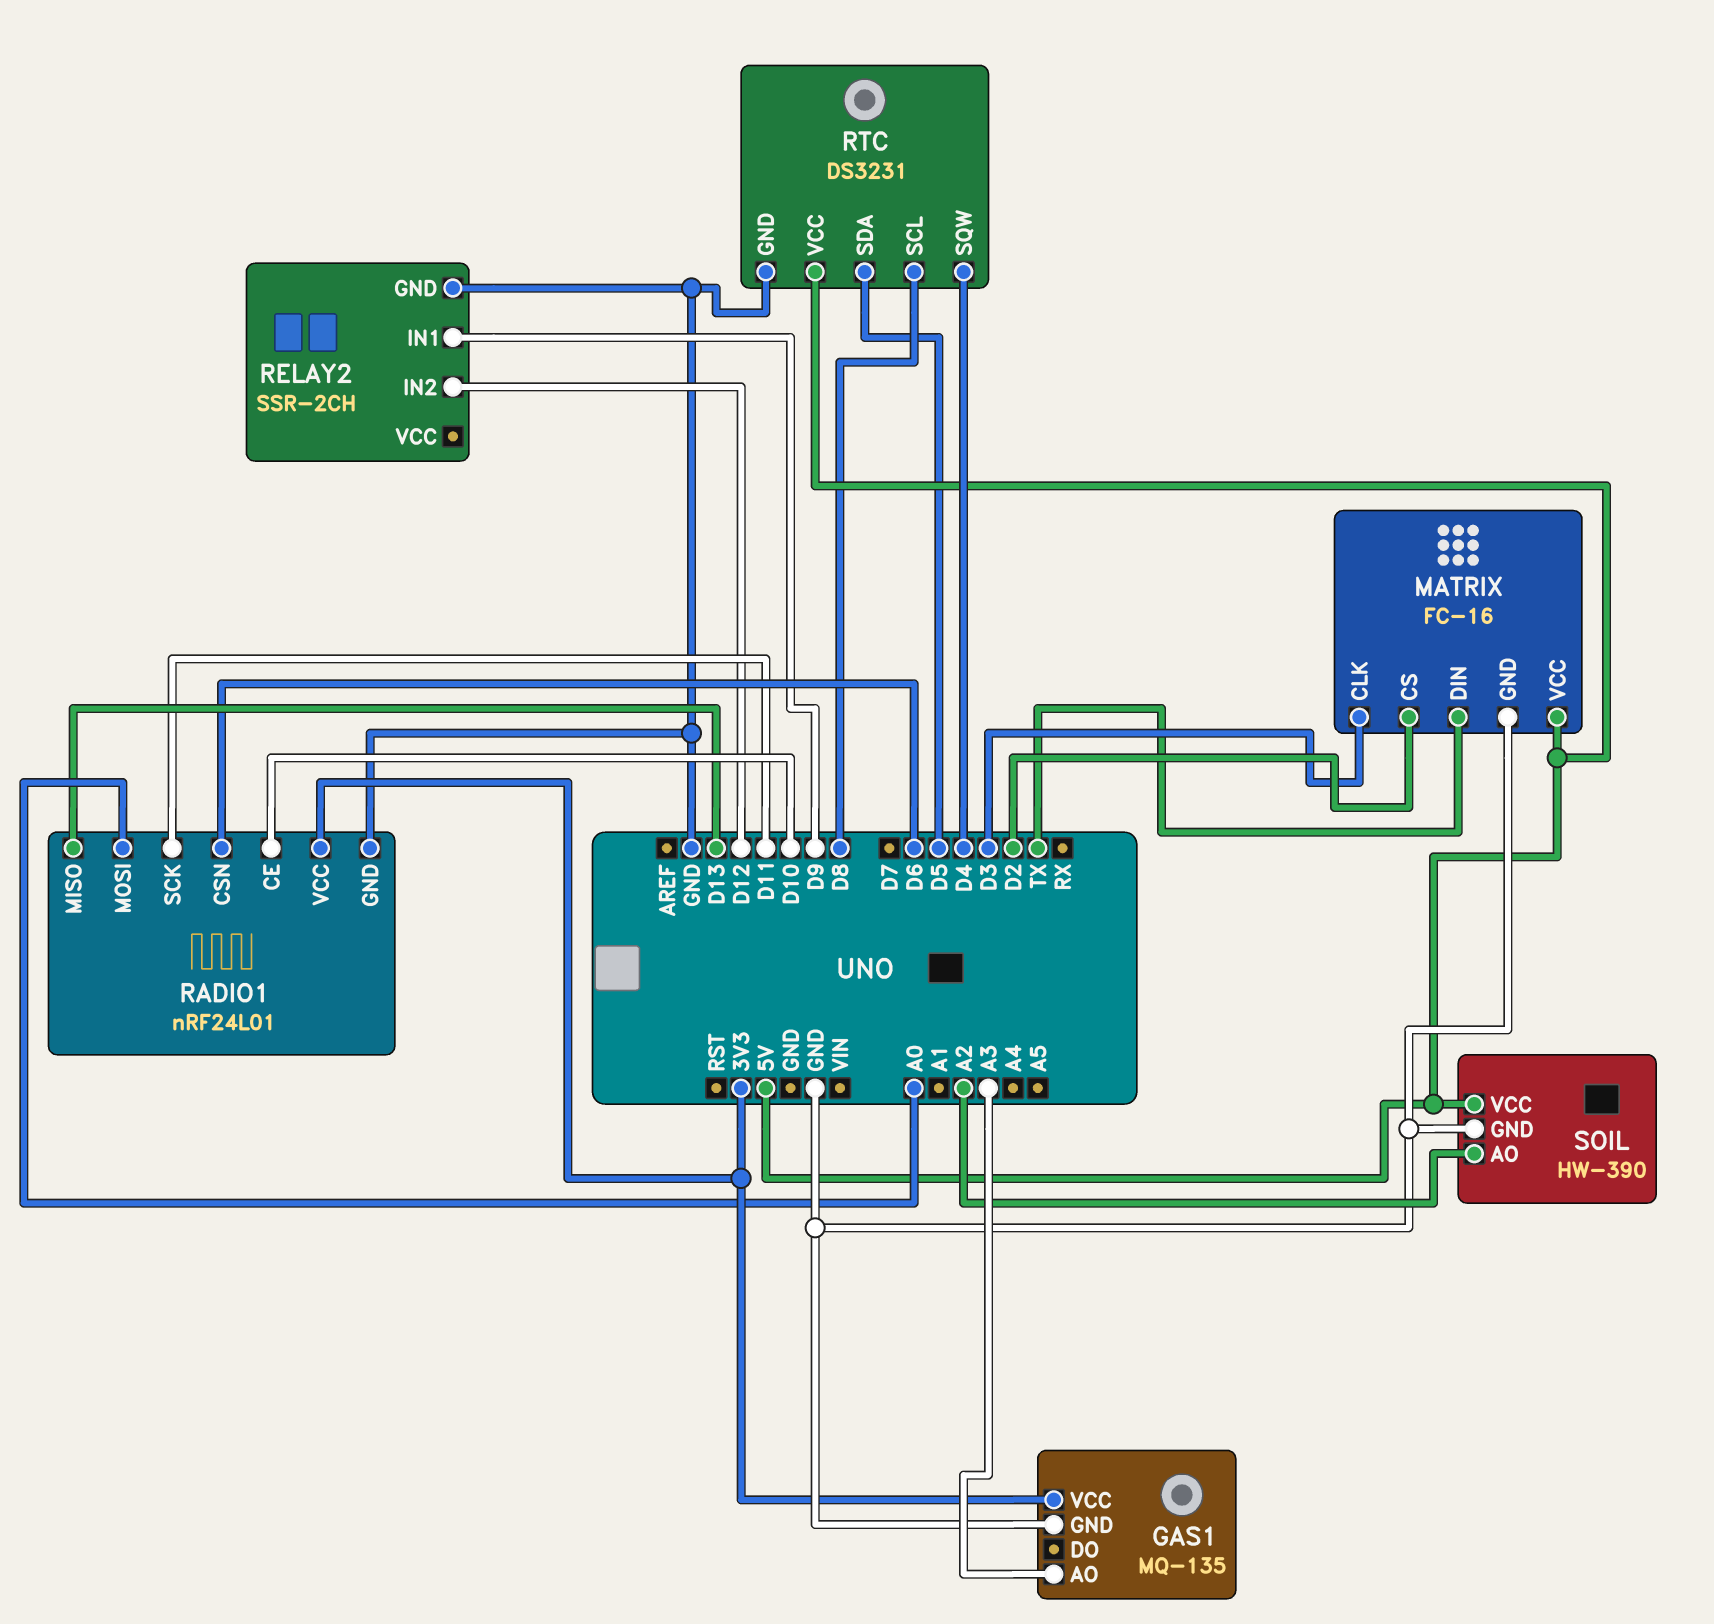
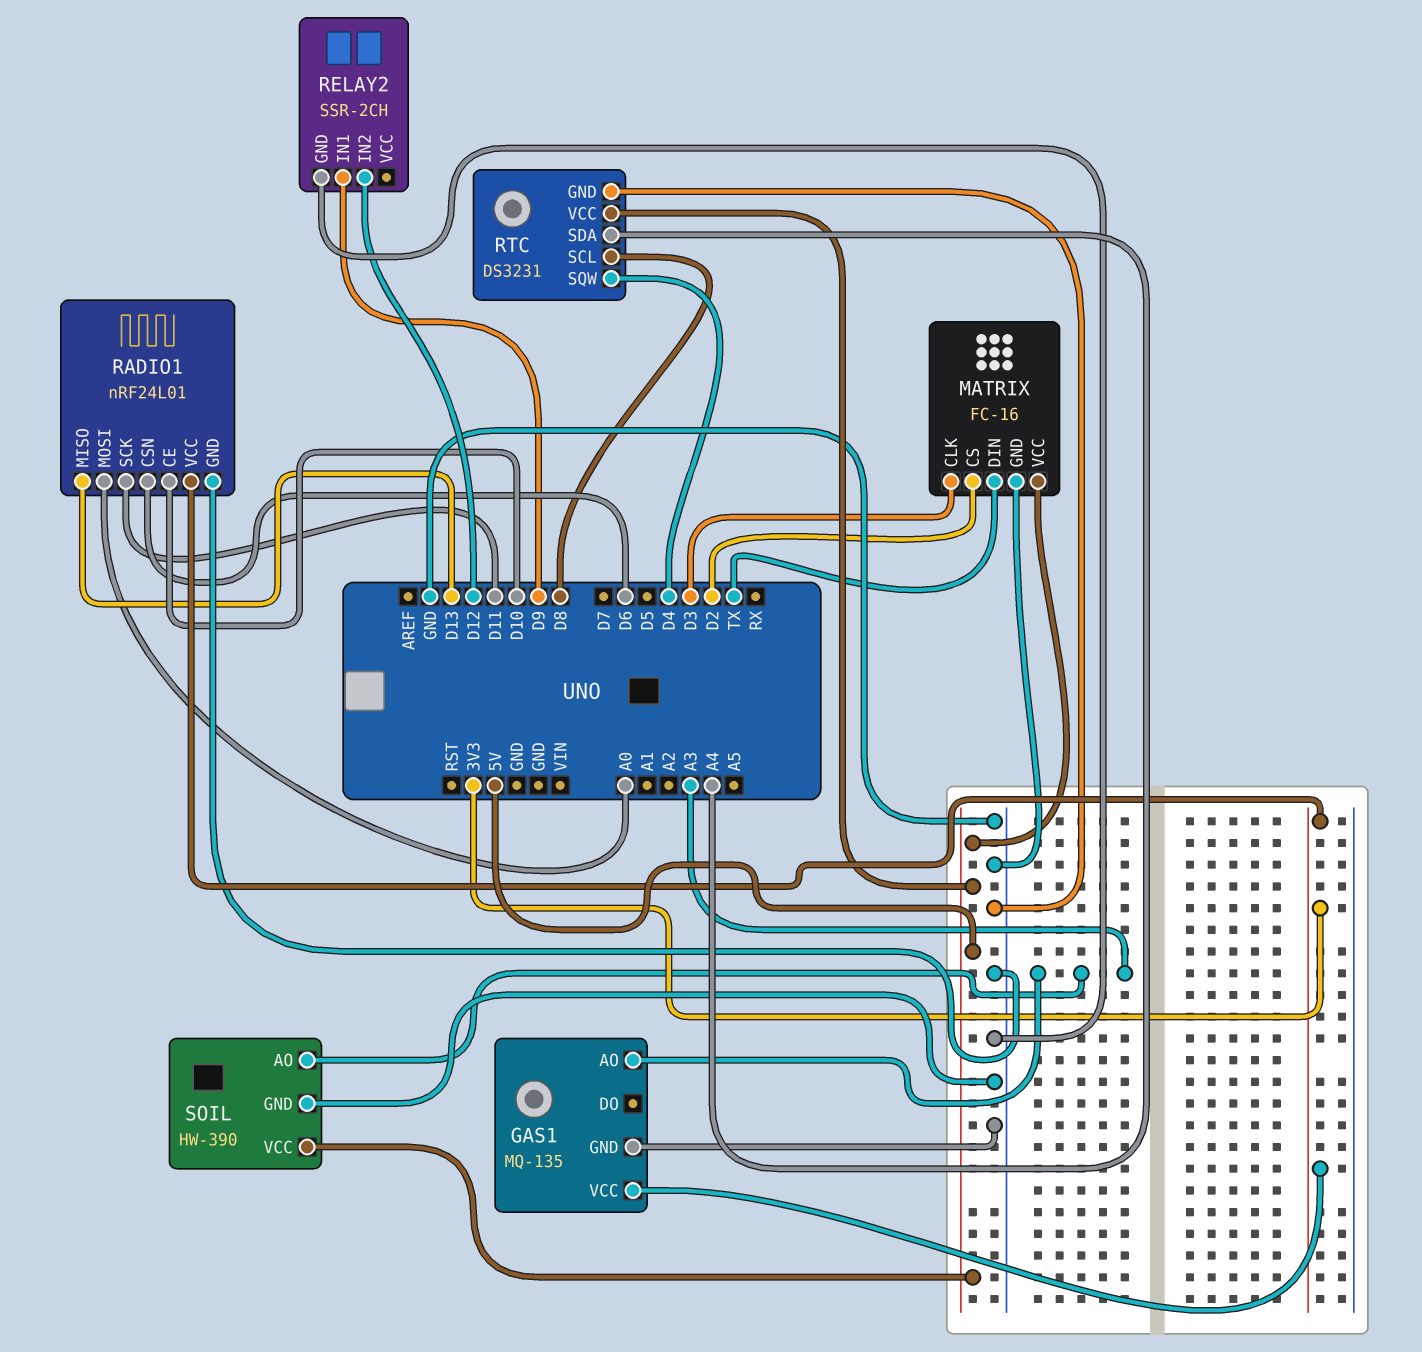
RTC pin SDA: D5 -> A4
SOIL pin AO: A2 -> A3

